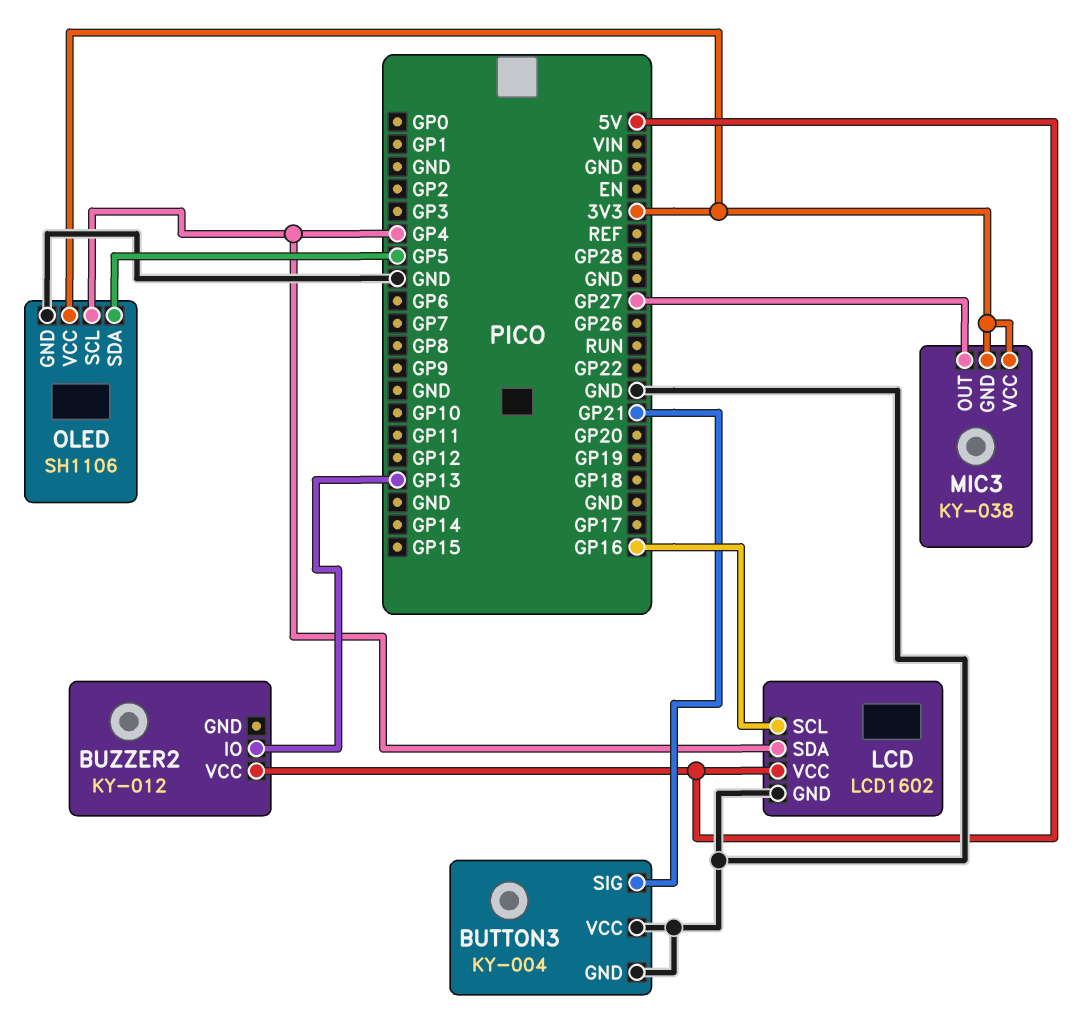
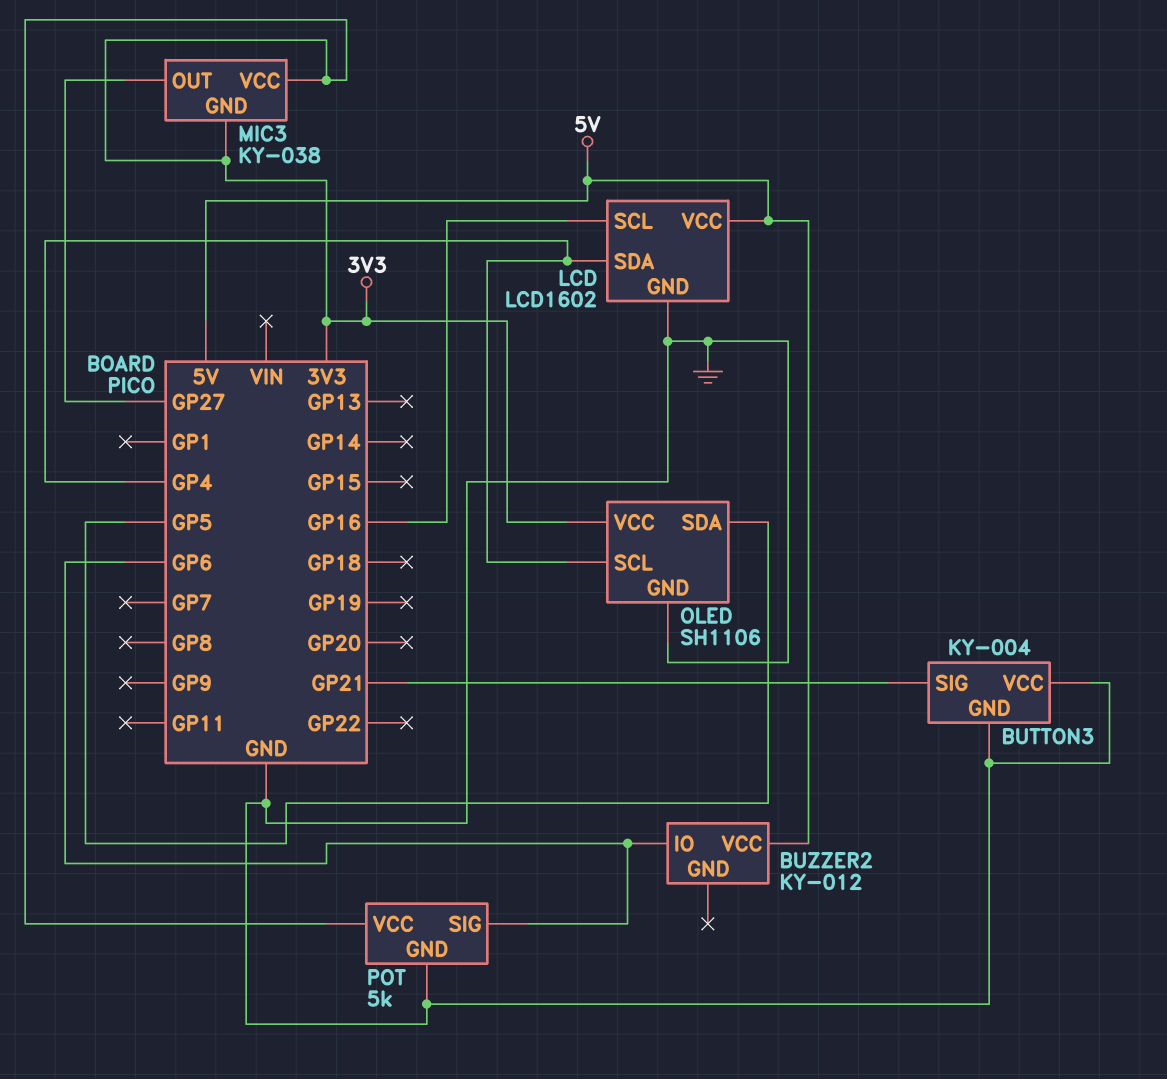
BUZZER2 pin IO: GP13 -> GP6
POT: none -> 5k
POT pin GND: none -> GND
POT pin SIG: none -> GP6
POT pin VCC: none -> 3V3

